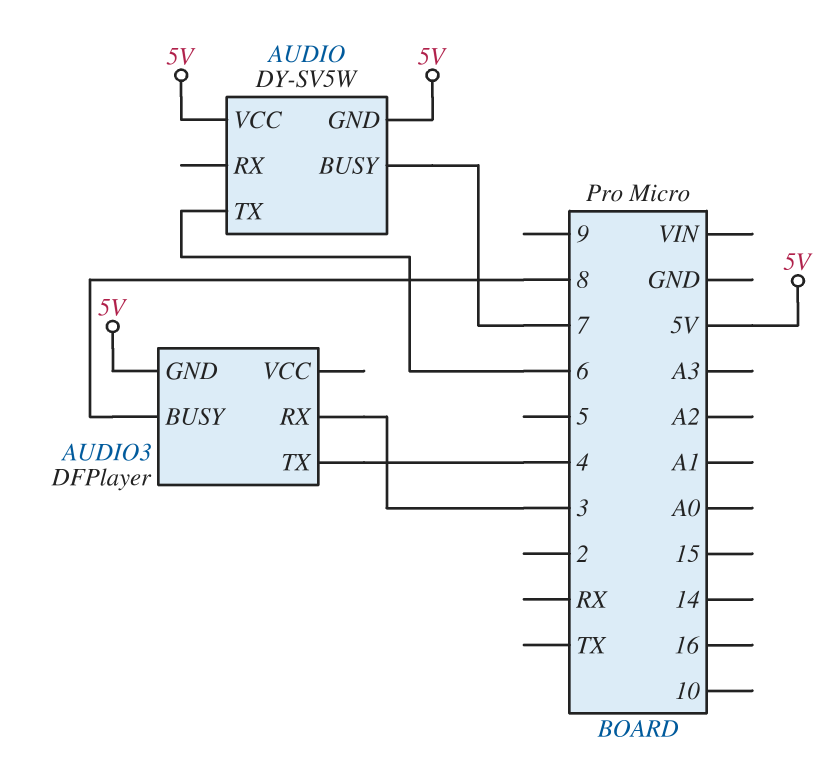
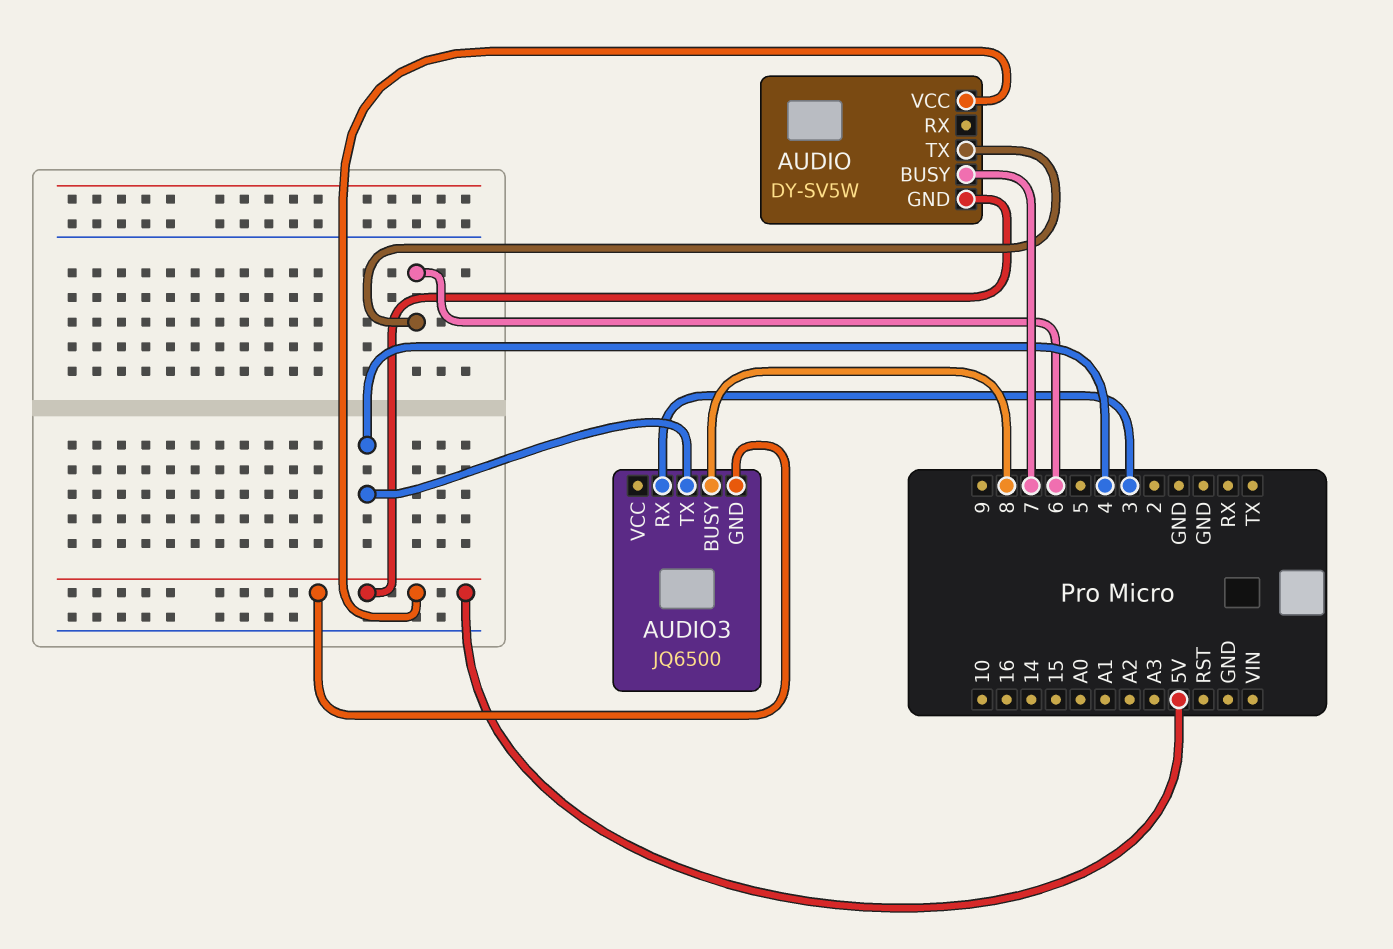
AUDIO3: DFPlayer -> JQ6500

